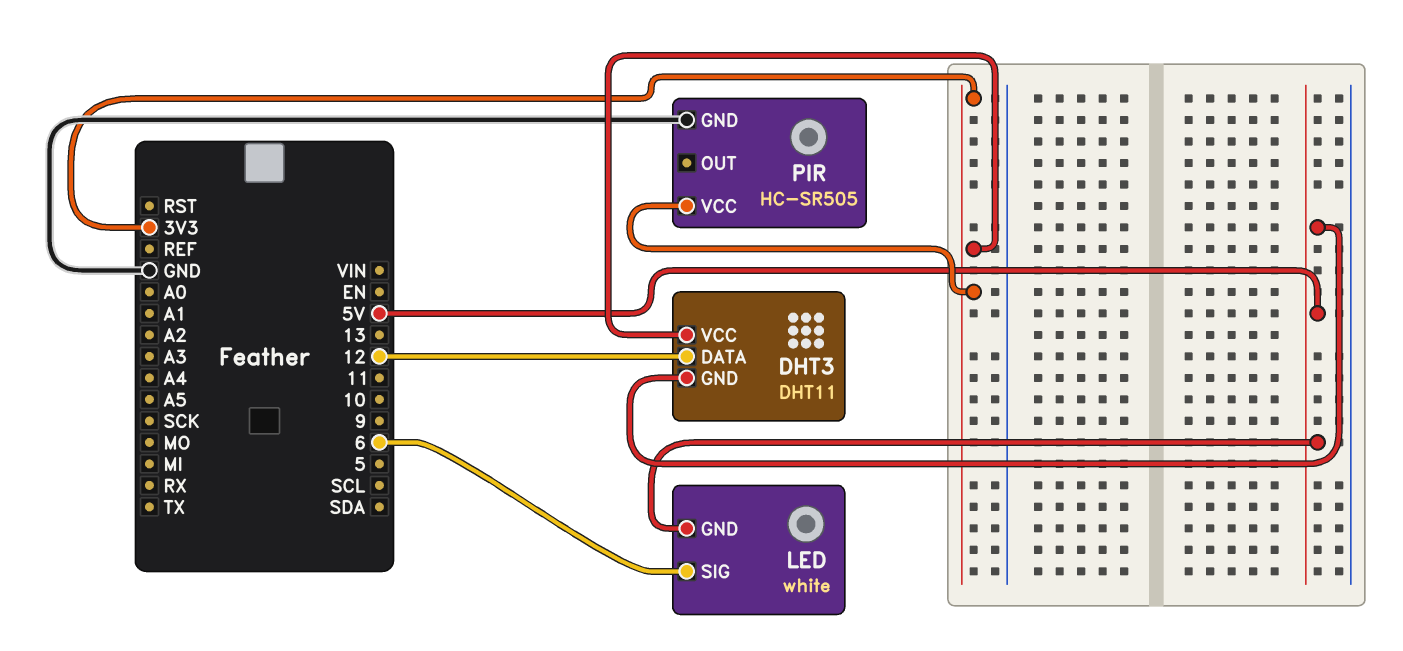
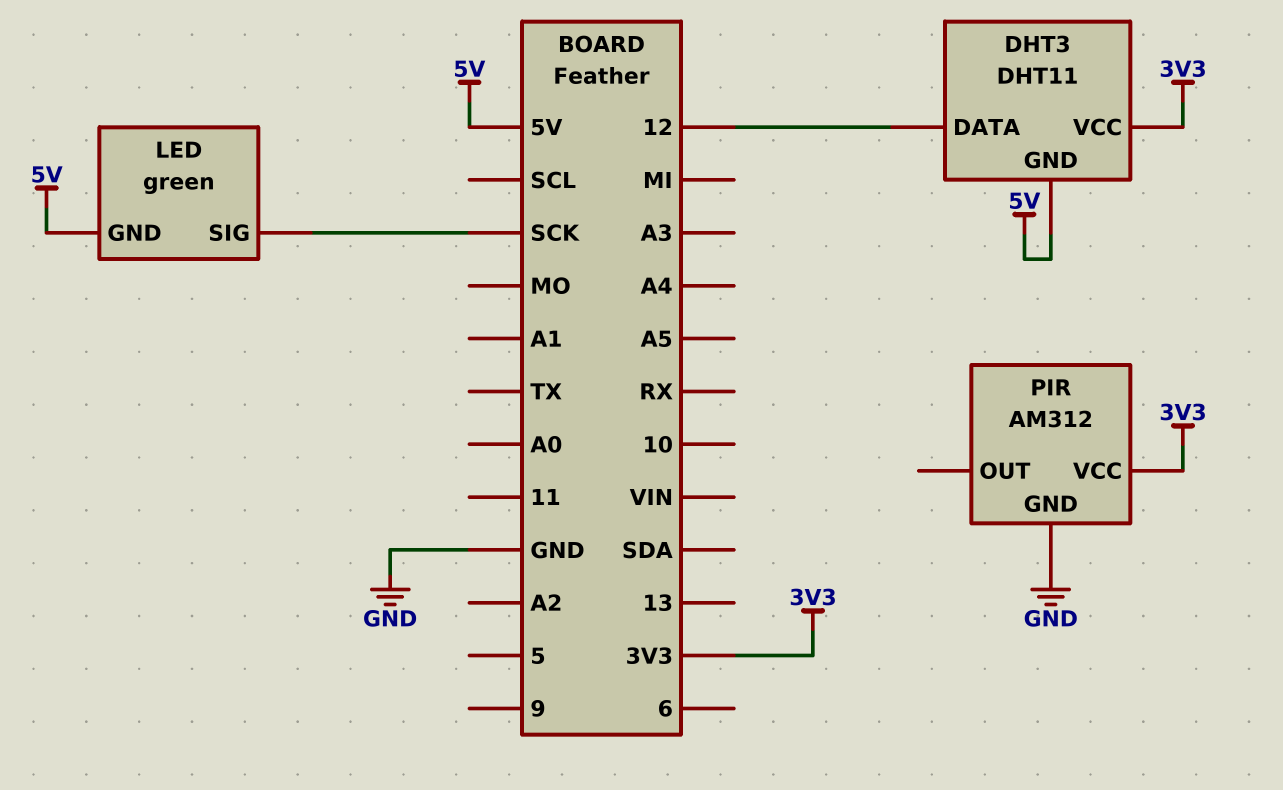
LED: white -> green
LED pin SIG: 6 -> SCK
PIR: HC-SR505 -> AM312

